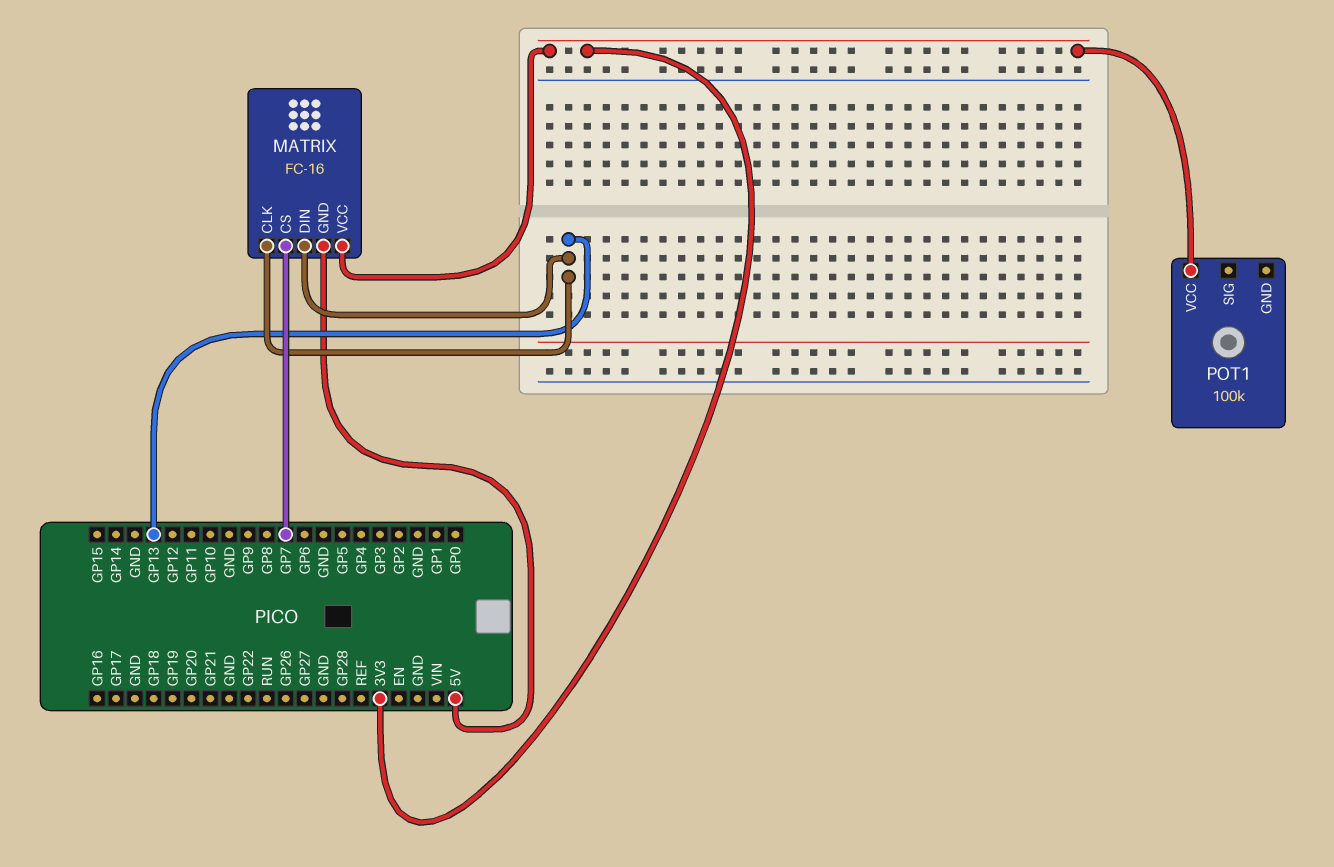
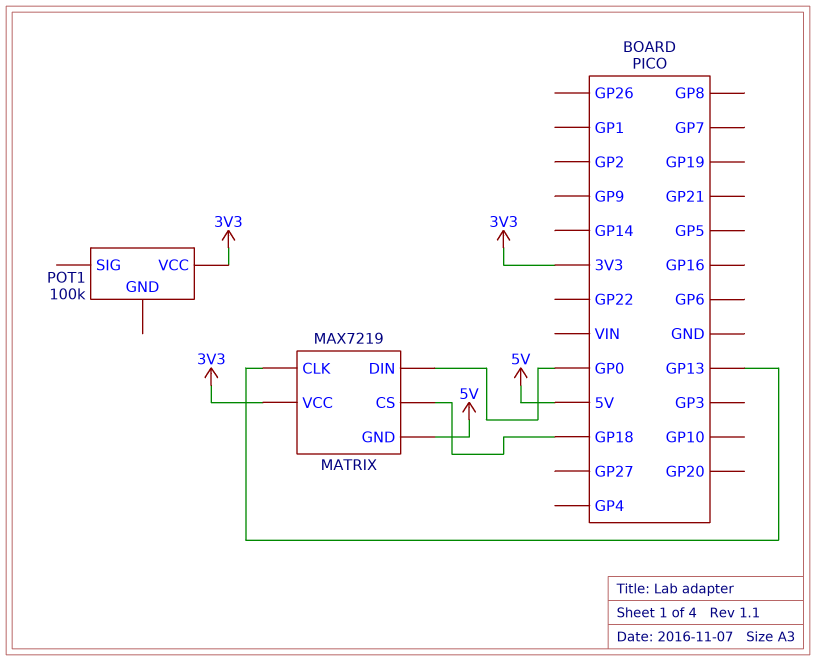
MATRIX: FC-16 -> MAX7219
MATRIX pin CS: GP7 -> GP18
MATRIX pin DIN: GP13 -> GP0

